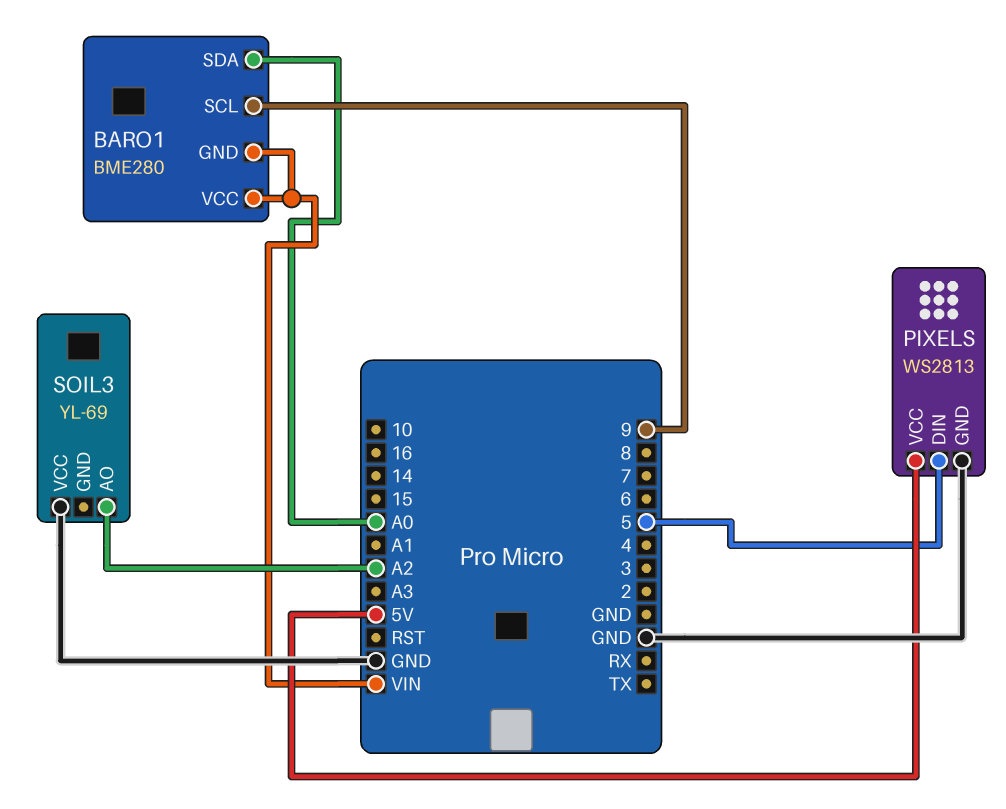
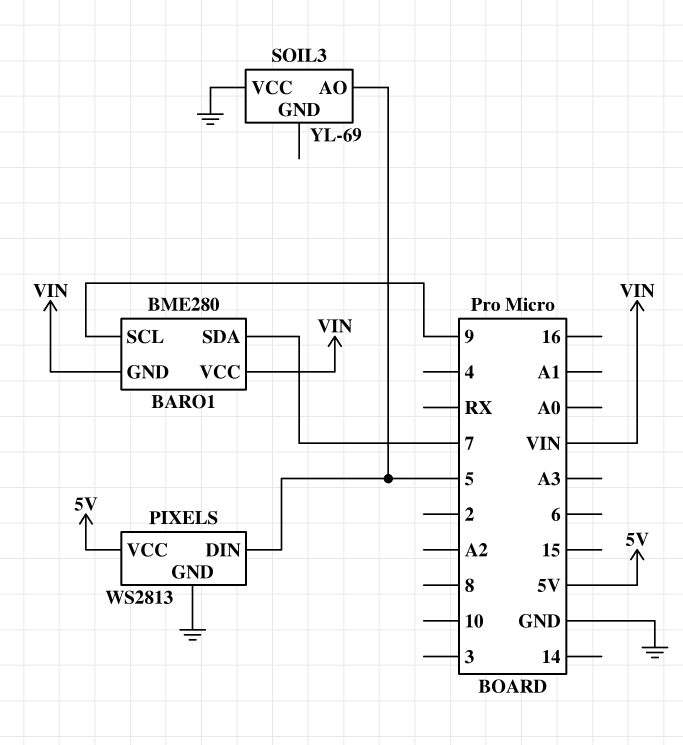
BARO1 pin SDA: A0 -> 7
SOIL3 pin AO: A2 -> 5

